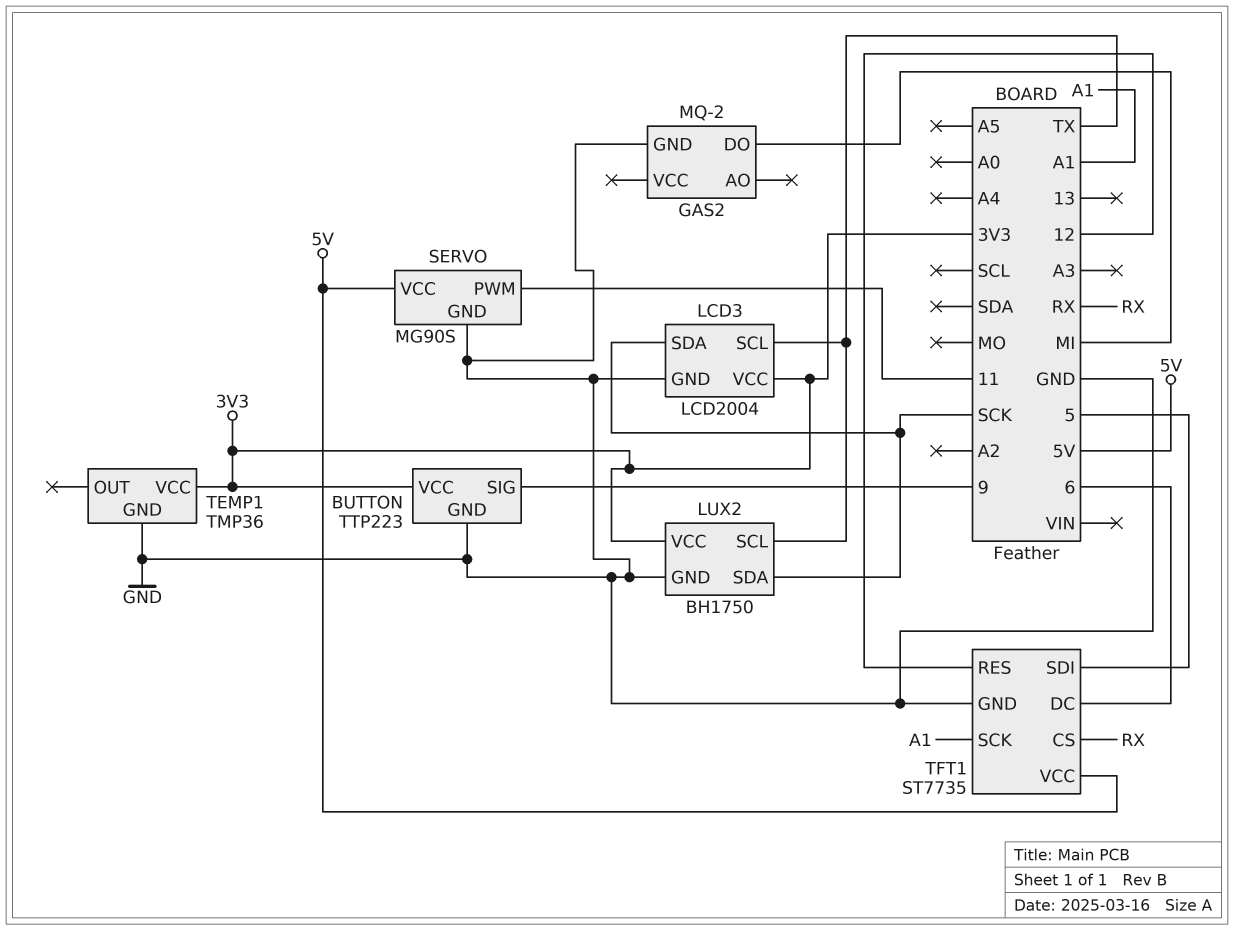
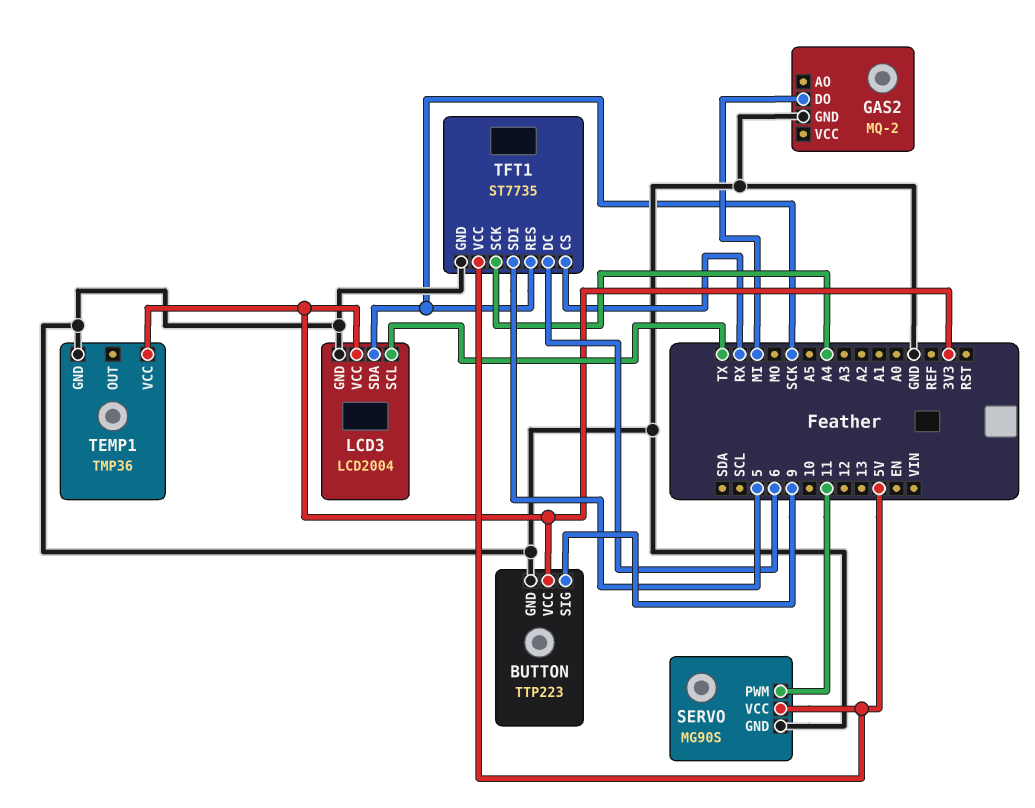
LUX2: BH1750 -> none
LUX2 pin GND: GND -> none
LUX2 pin SCL: TX -> none
LUX2 pin SDA: SCK -> none
LUX2 pin VCC: 3V3 -> none
TFT1 pin RES: 12 -> SCK
TFT1 pin SCK: A1 -> A4

